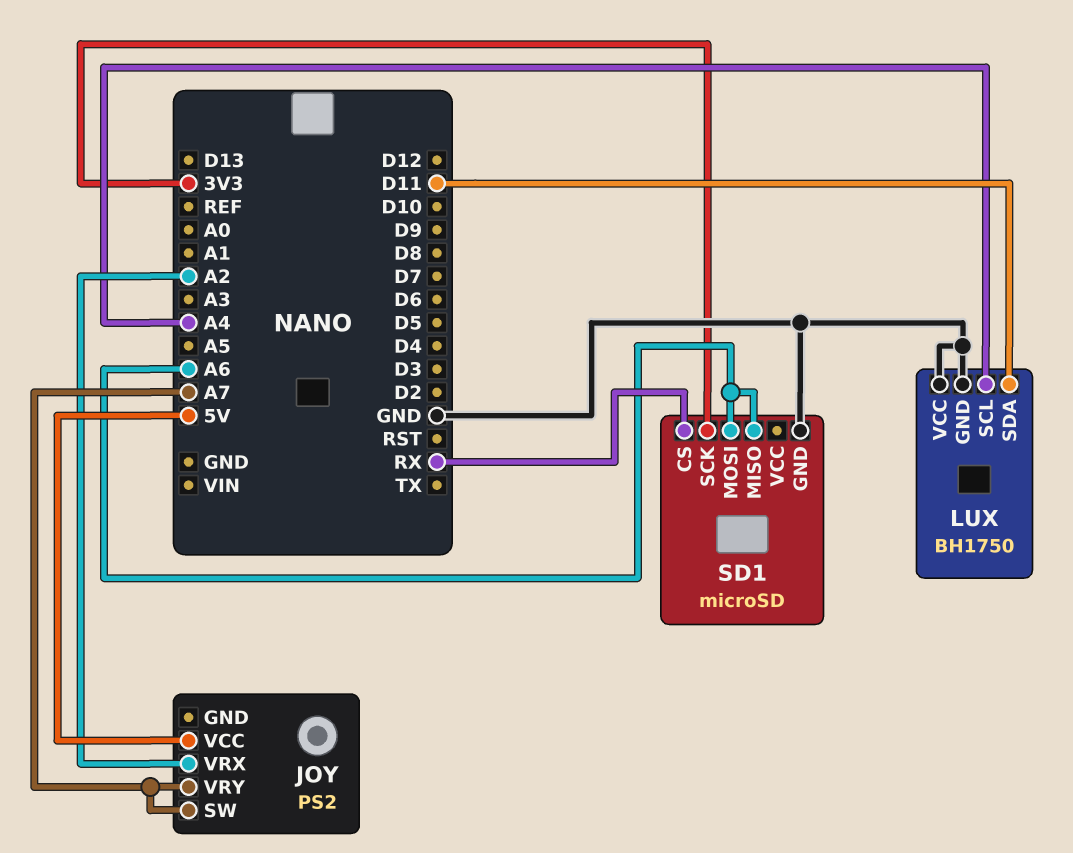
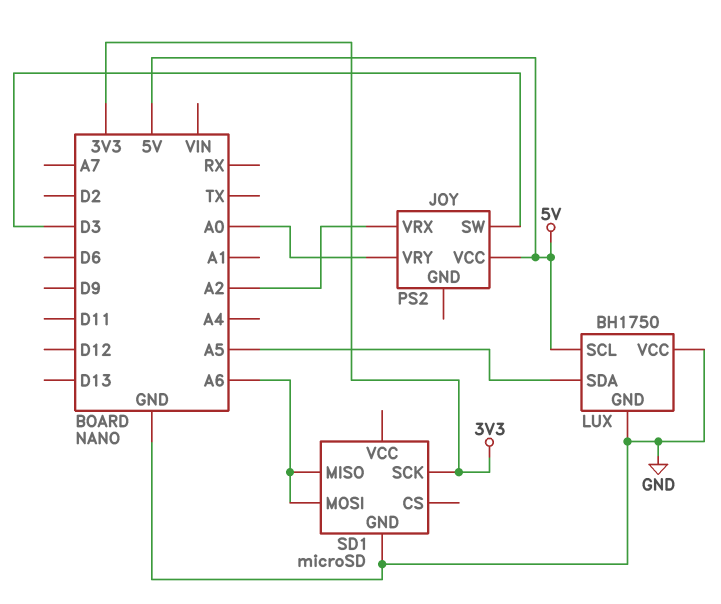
JOY pin SW: A7 -> D3
JOY pin VRY: A7 -> A0
LUX pin SCL: A4 -> 5V
LUX pin SDA: D11 -> A5
SD1 pin CS: RX -> none

